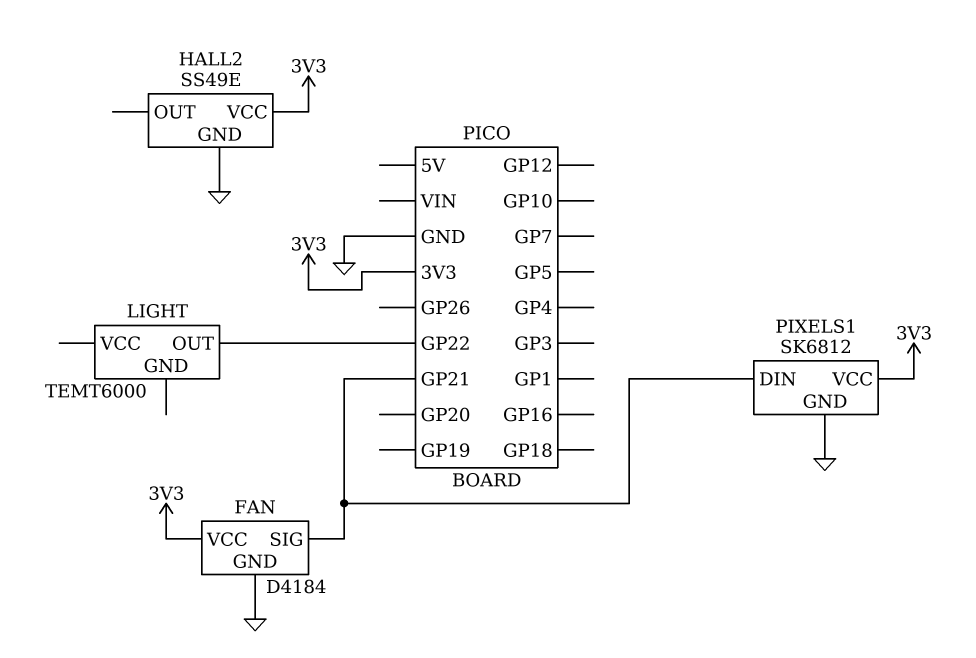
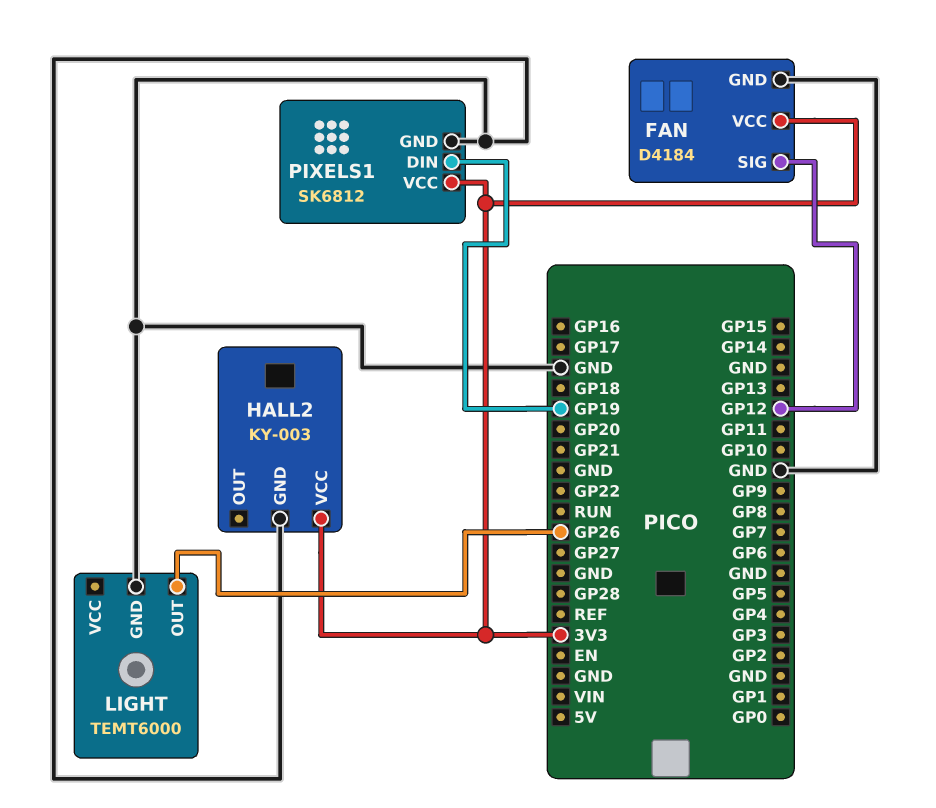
FAN pin SIG: GP21 -> GP12
HALL2: SS49E -> KY-003
LIGHT pin GND: none -> GND
LIGHT pin OUT: GP22 -> GP26
PIXELS1 pin DIN: GP21 -> GP19

